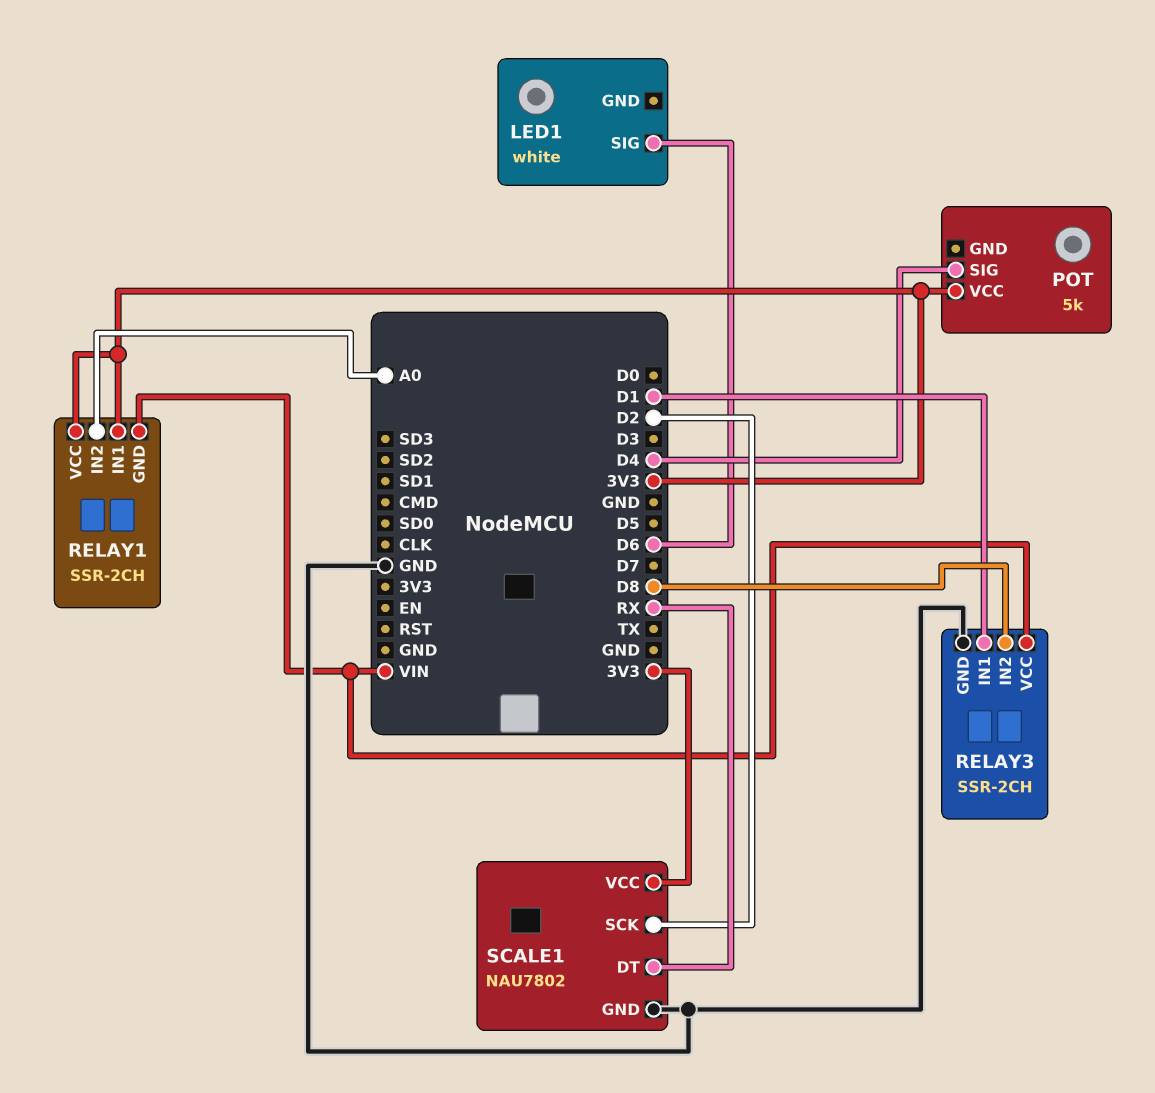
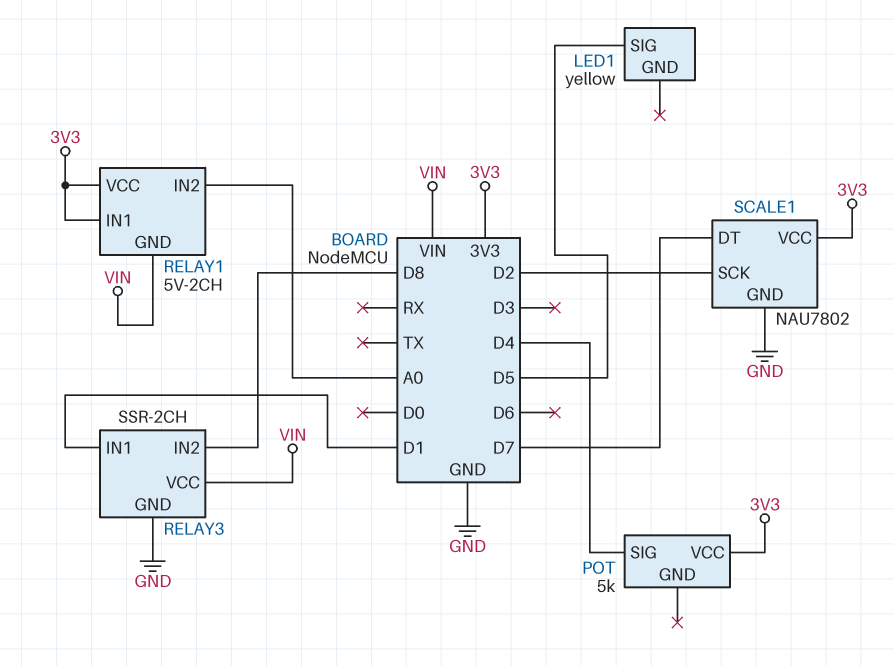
LED1: white -> yellow
LED1 pin SIG: D6 -> D5
RELAY1: SSR-2CH -> 5V-2CH
SCALE1 pin DT: RX -> D7

